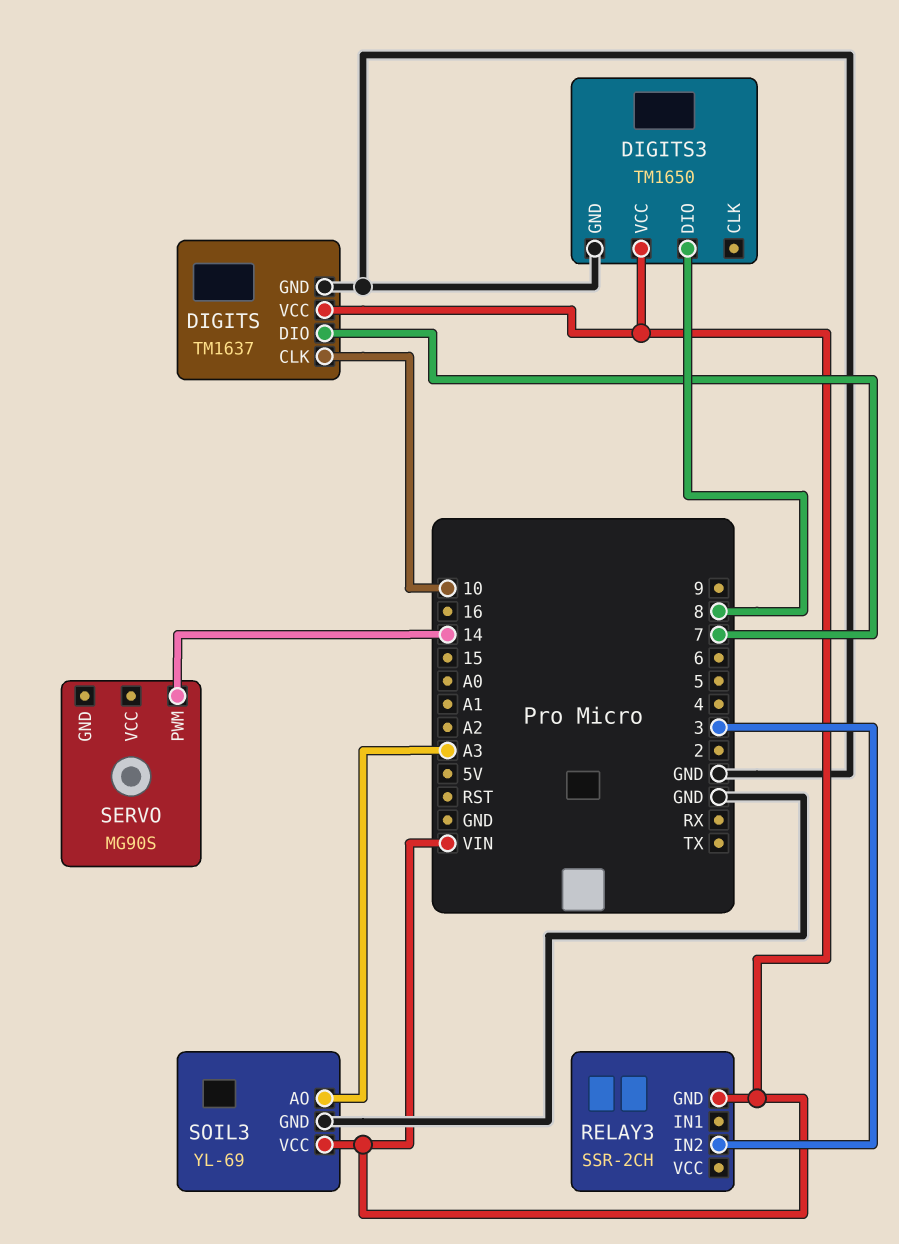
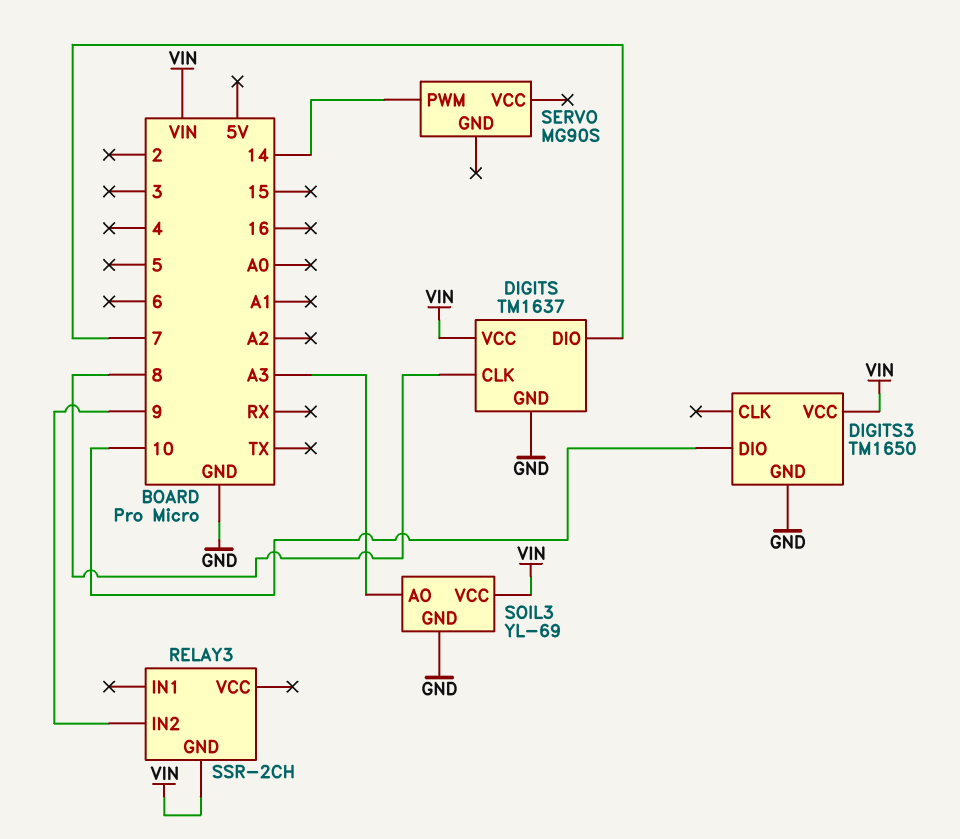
DIGITS pin CLK: 10 -> 8
DIGITS3 pin DIO: 8 -> 10
RELAY3 pin IN2: 3 -> 9

